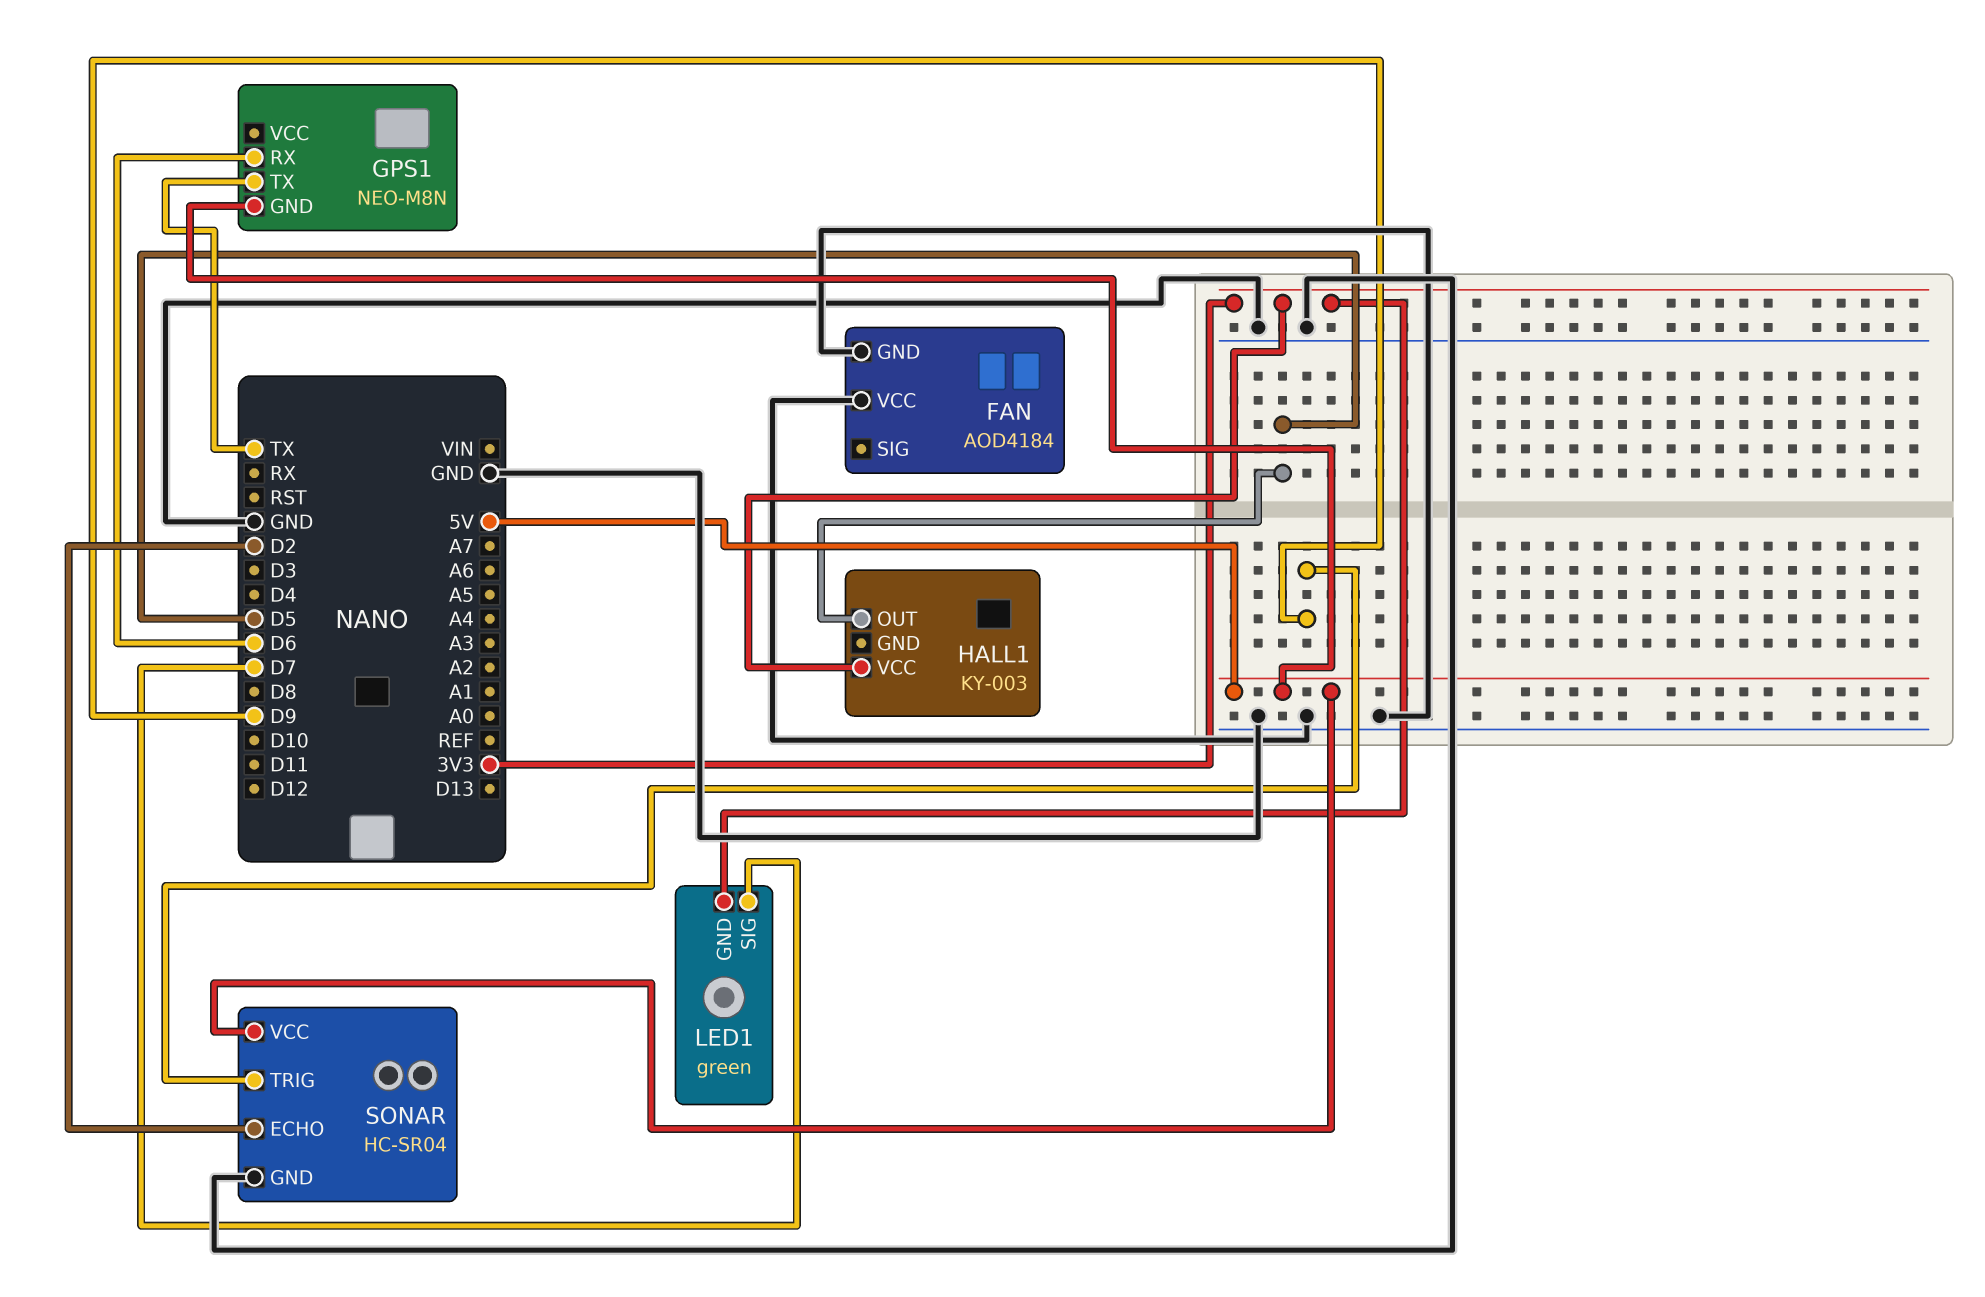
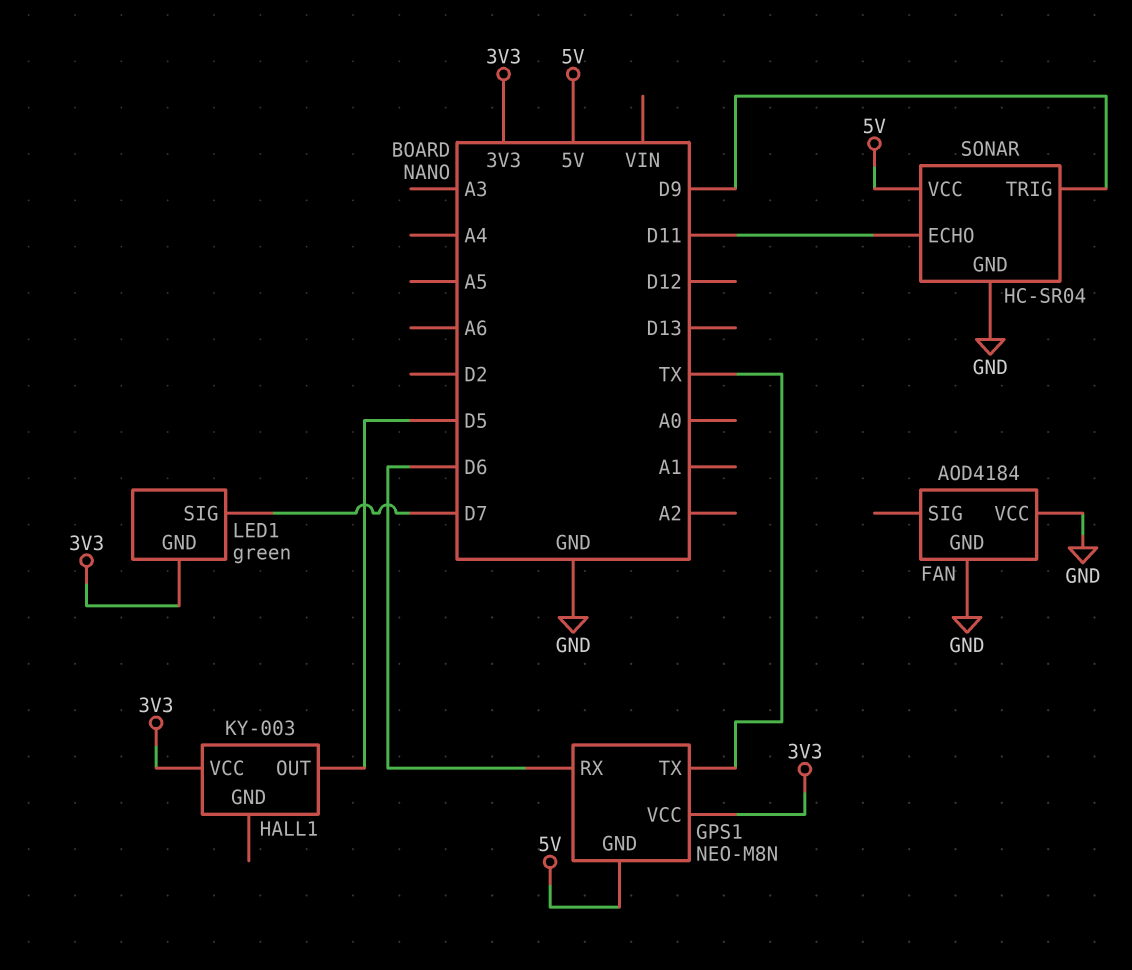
GPS1 pin VCC: none -> 3V3
SONAR pin ECHO: D2 -> D11

